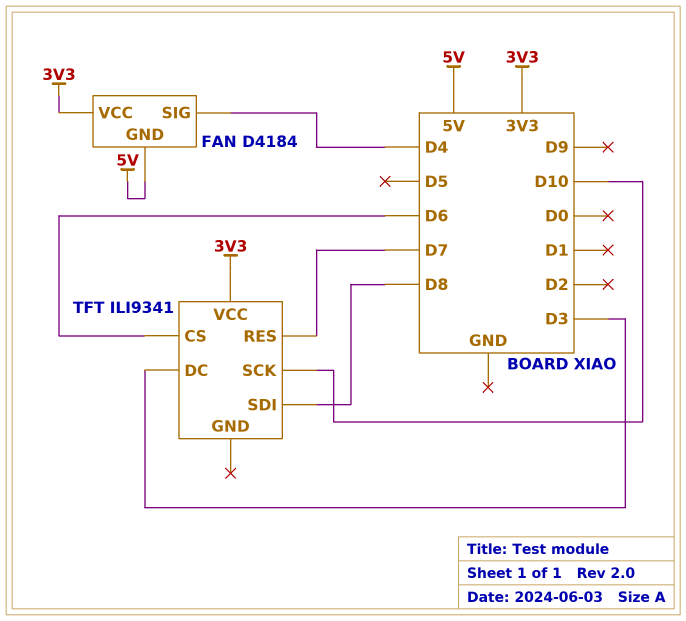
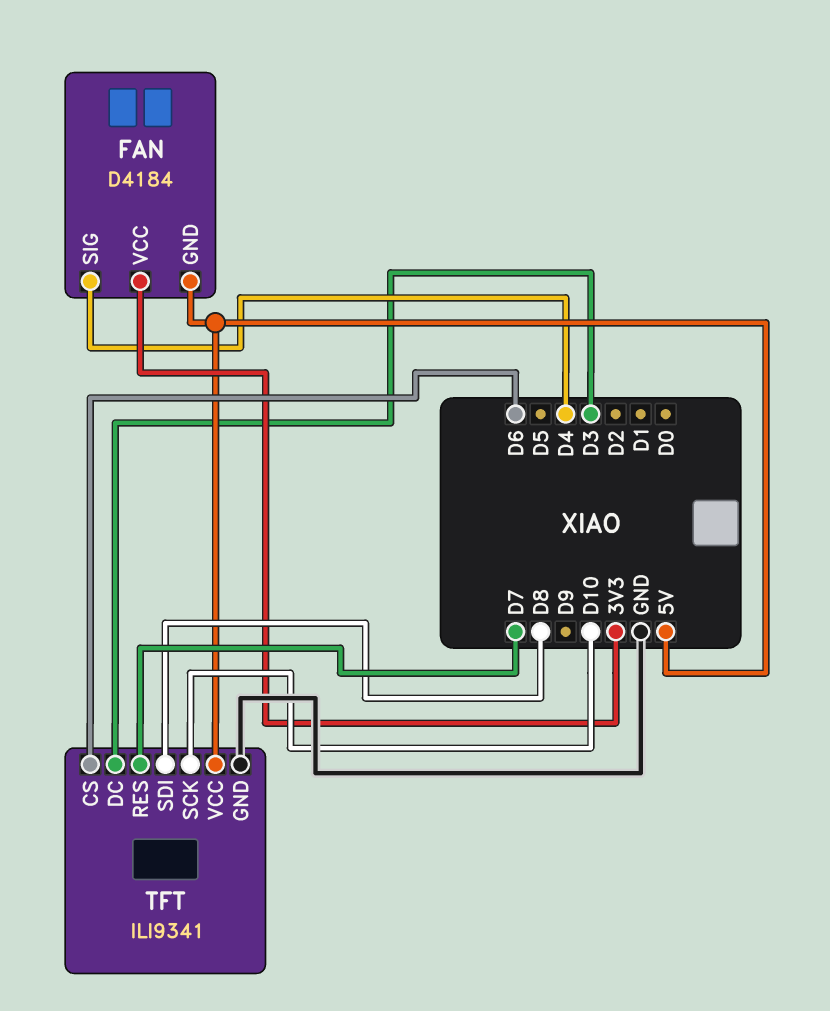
TFT pin GND: none -> GND
TFT pin VCC: 3V3 -> 5V

